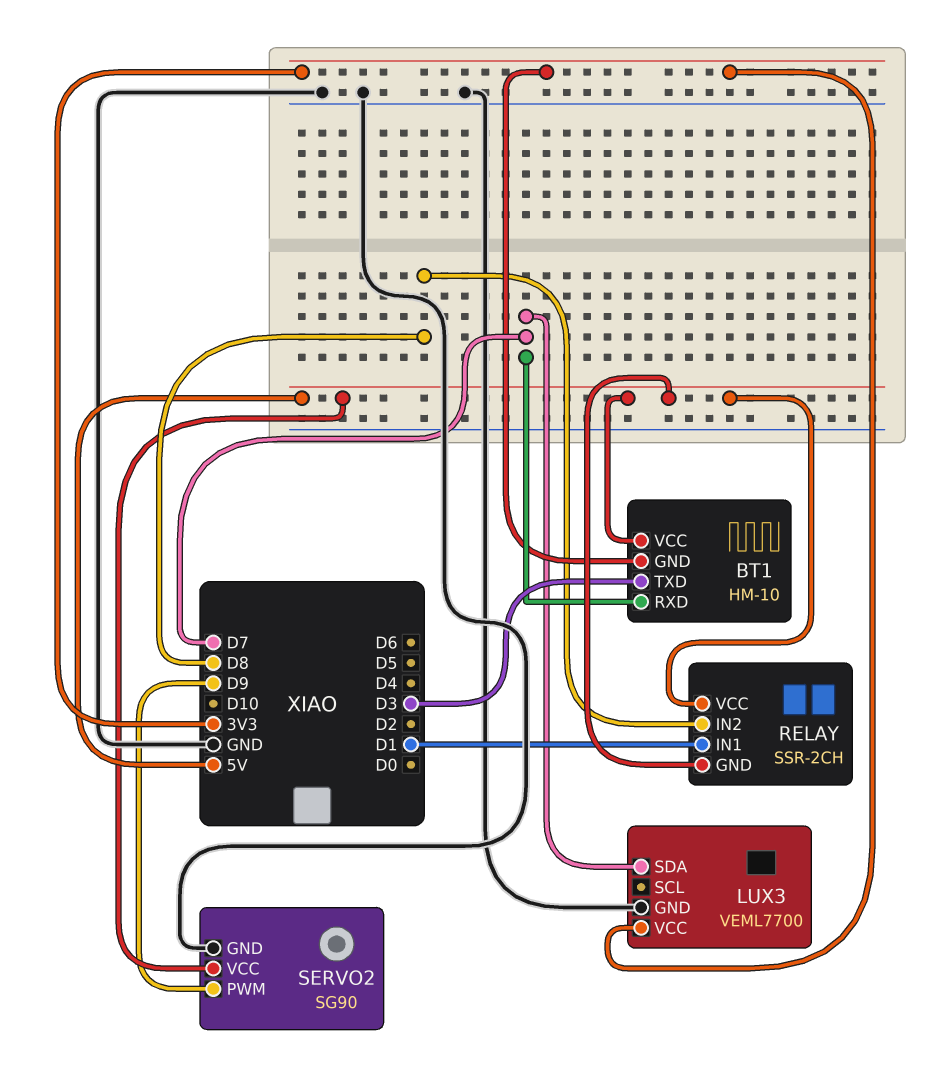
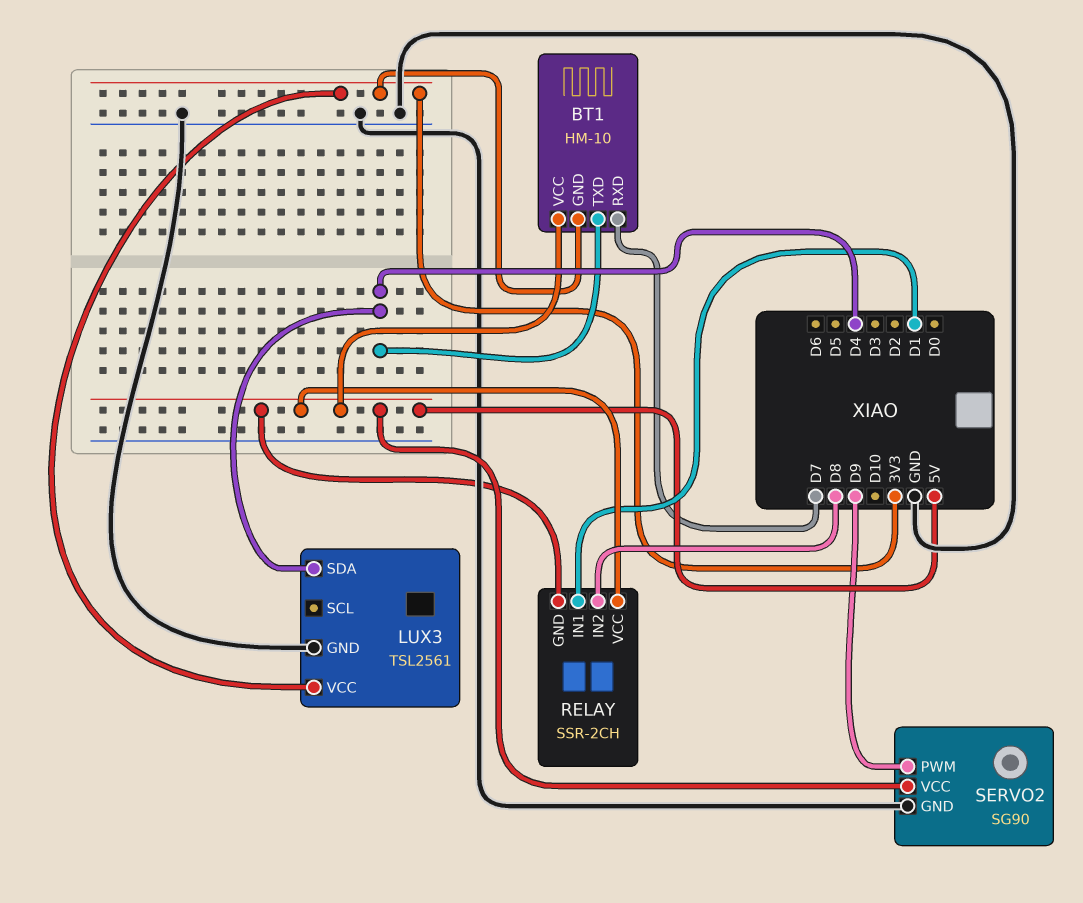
BT1 pin TXD: D3 -> D4
LUX3: VEML7700 -> TSL2561
LUX3 pin SDA: D7 -> D4

